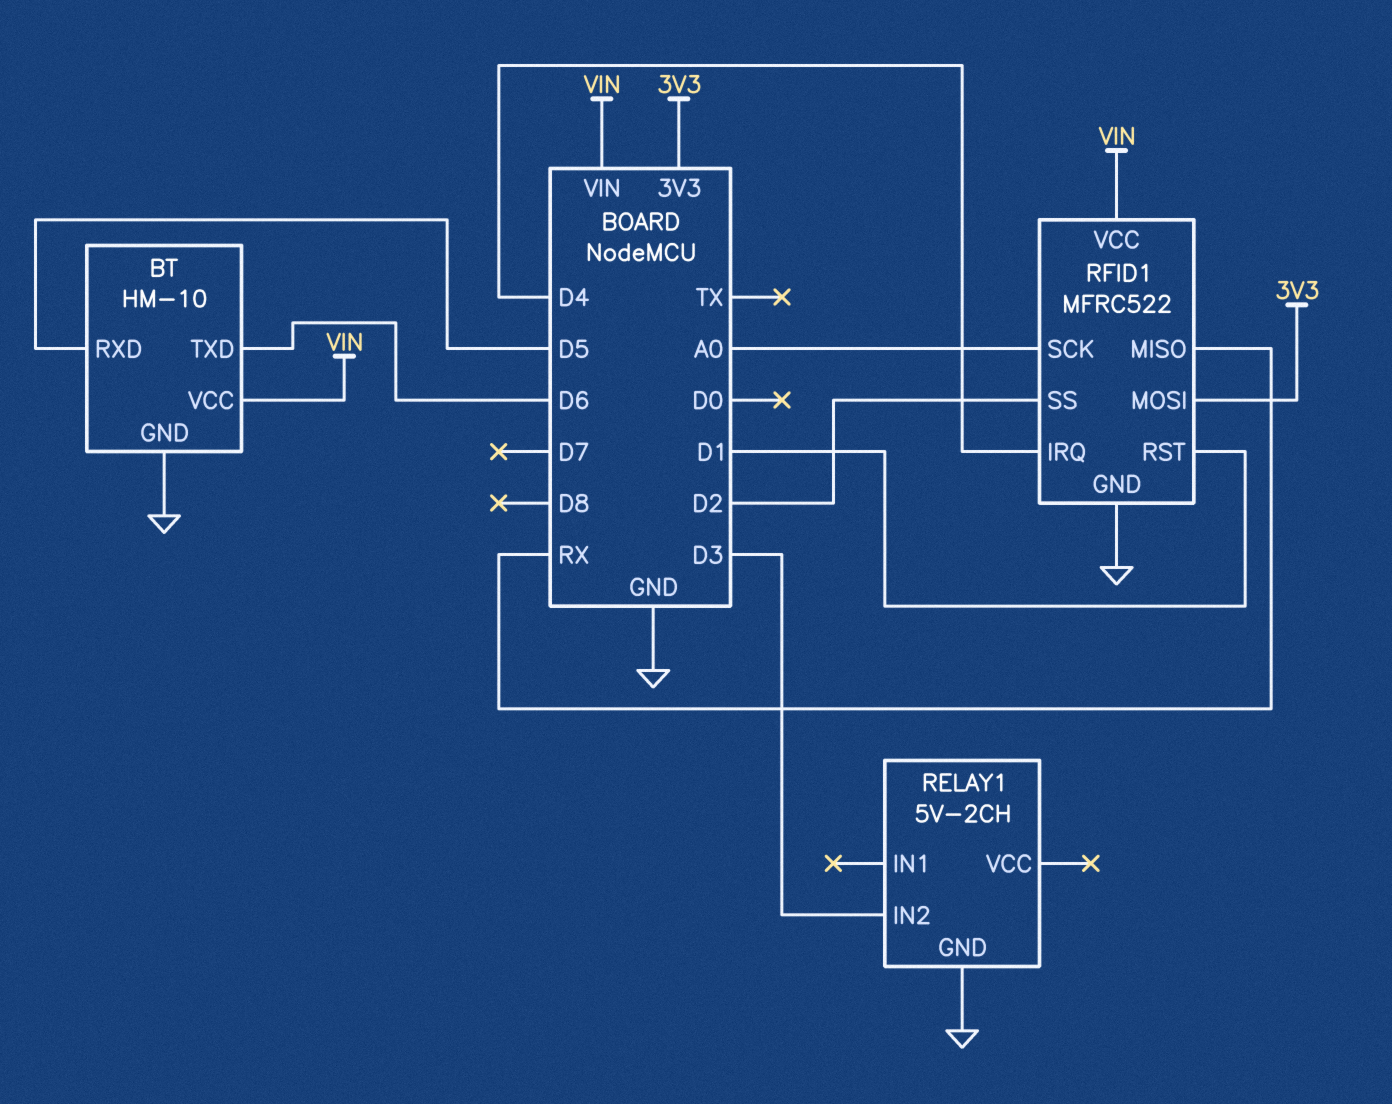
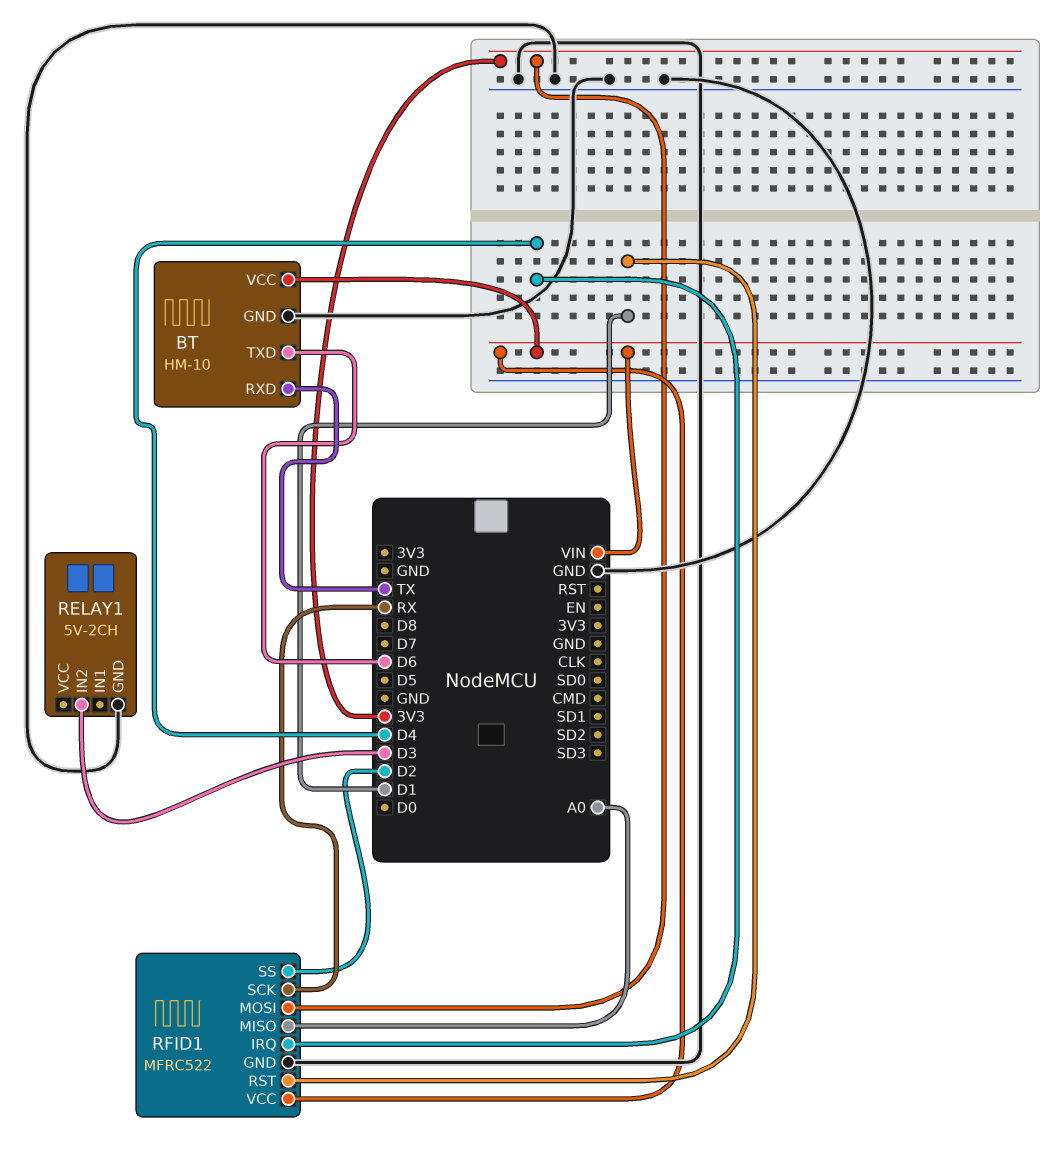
BT pin RXD: D5 -> TX
RFID1 pin MISO: RX -> A0
RFID1 pin SCK: A0 -> RX

